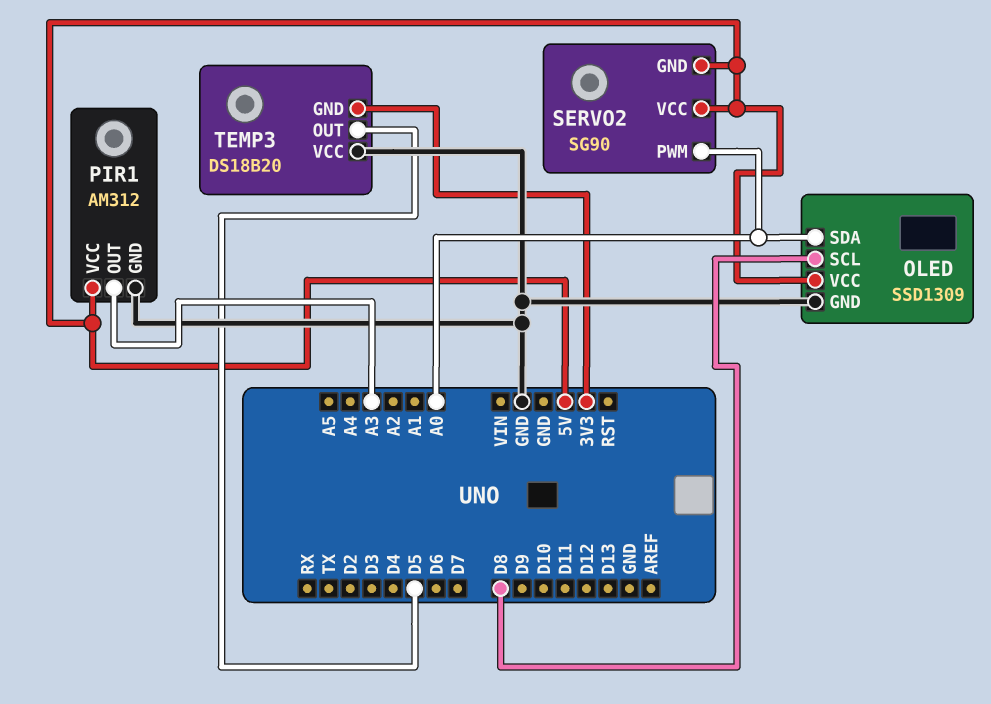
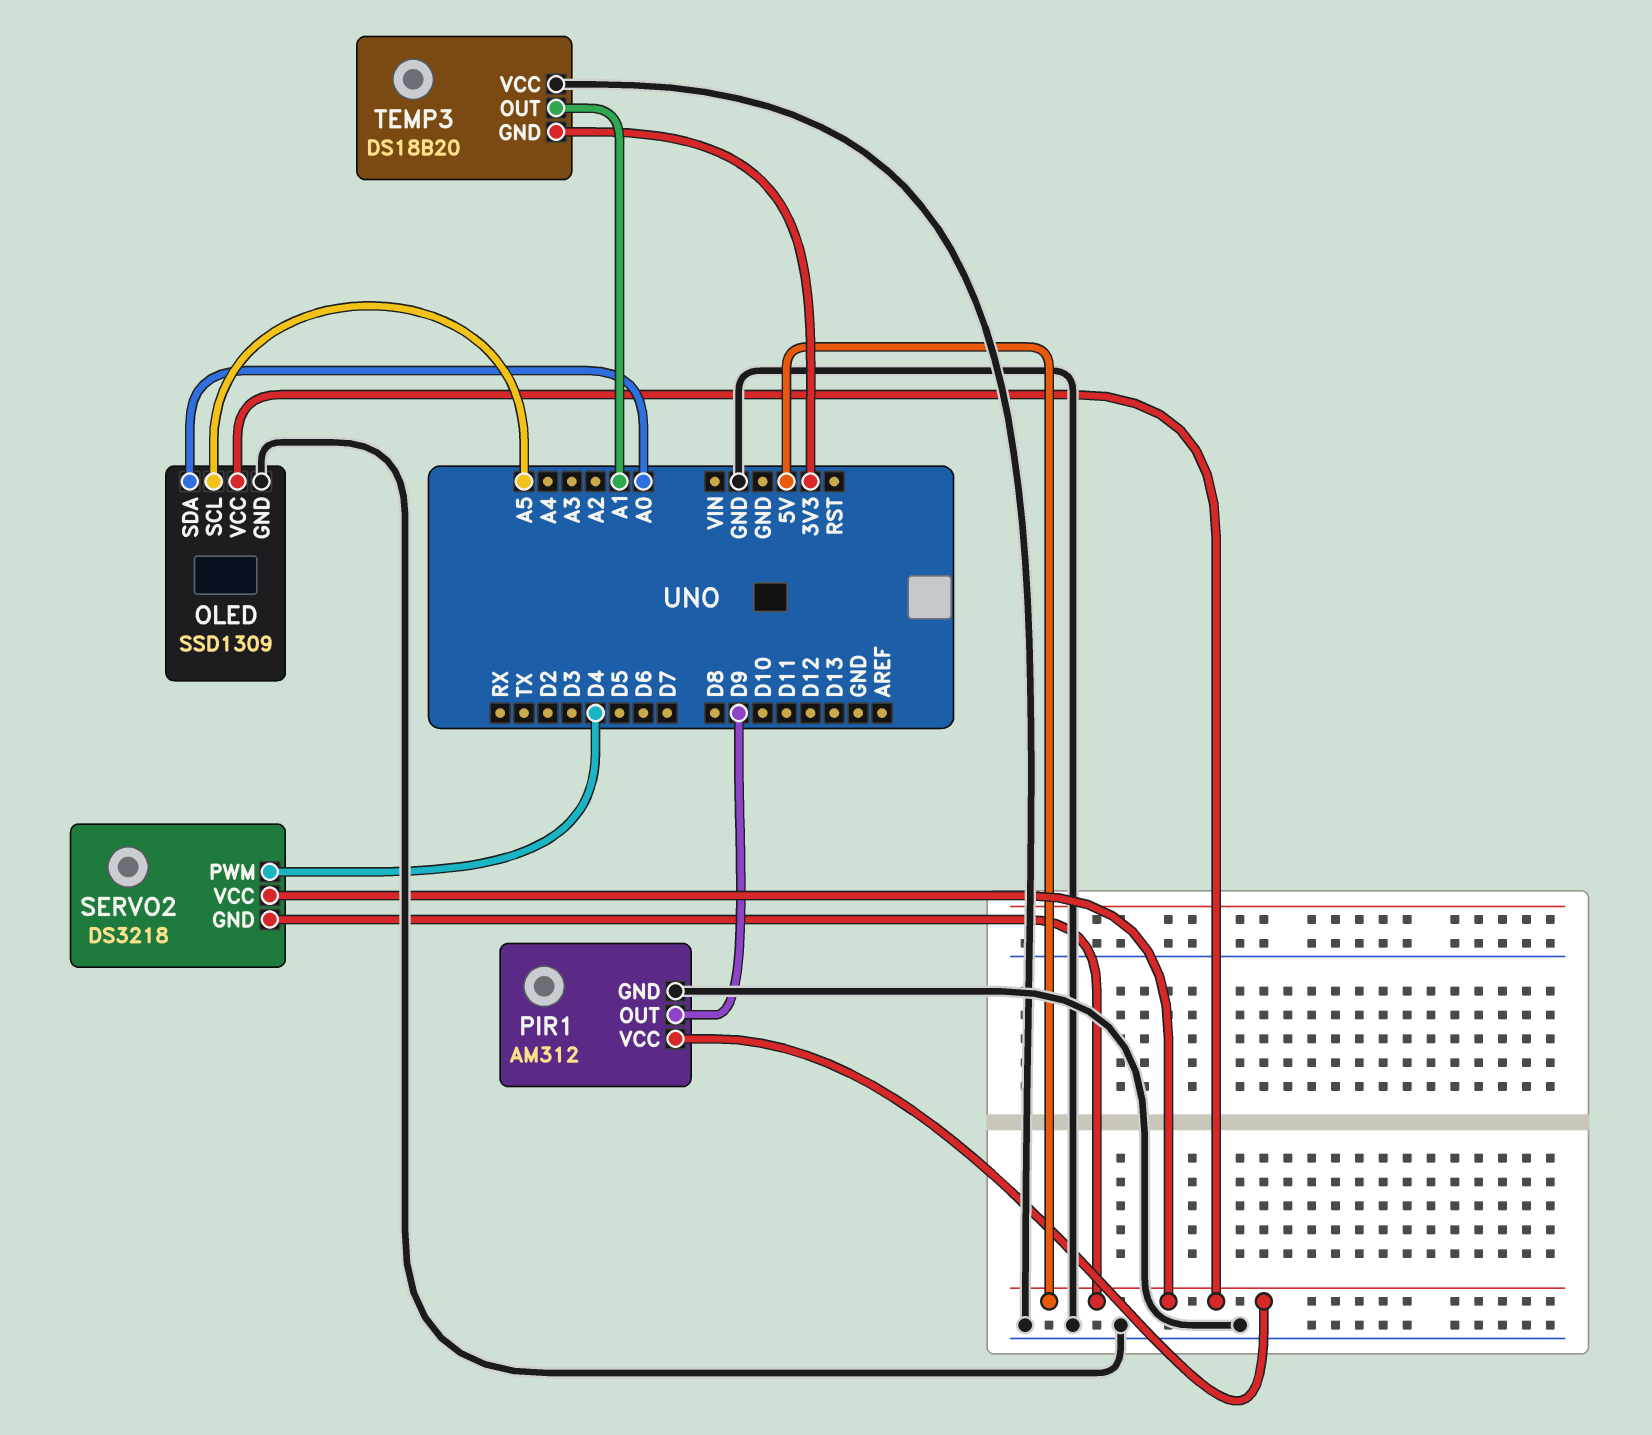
OLED pin SCL: D8 -> A5
PIR1 pin OUT: A3 -> D9
SERVO2: SG90 -> DS3218
SERVO2 pin PWM: A0 -> D4
TEMP3 pin OUT: D5 -> A1

